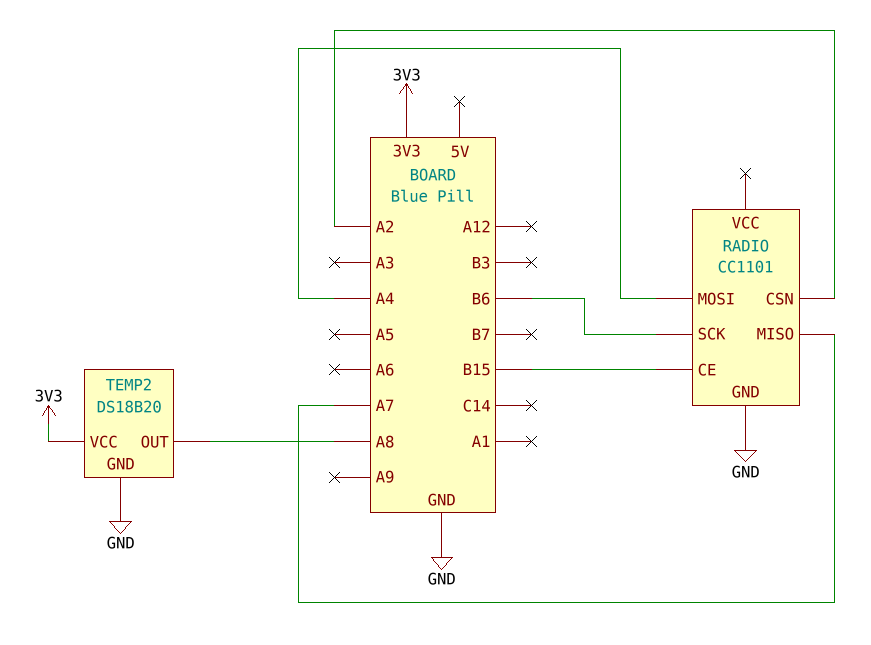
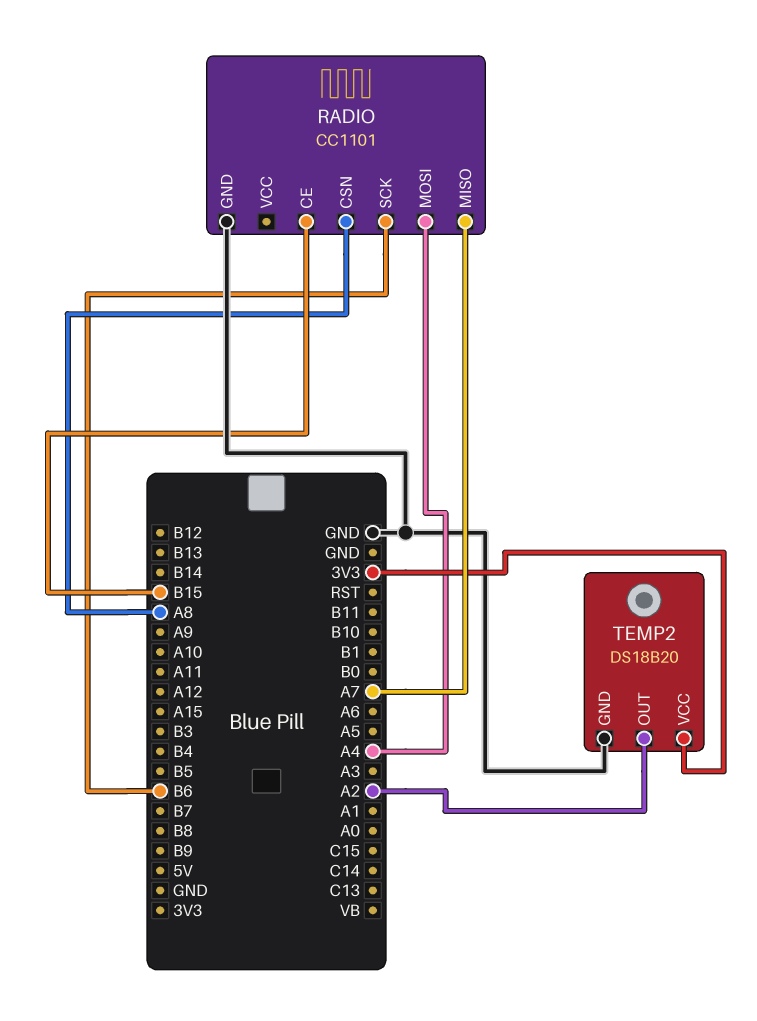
RADIO pin CSN: A2 -> A8
TEMP2 pin OUT: A8 -> A2

